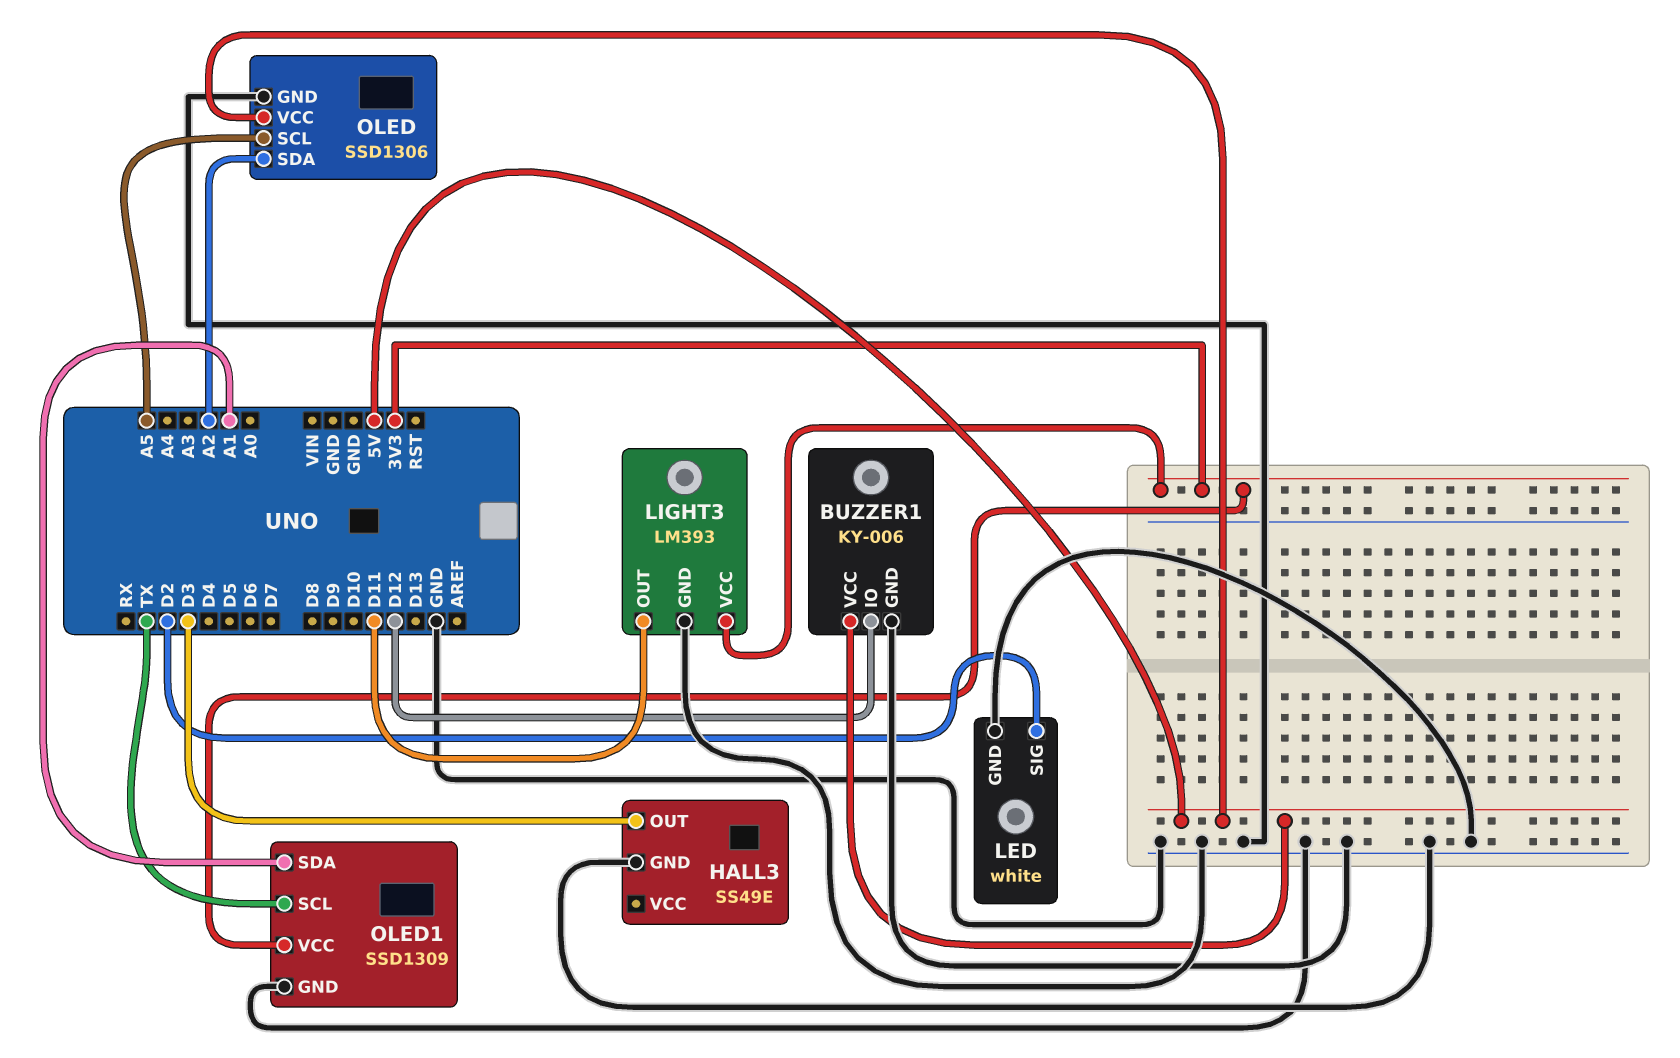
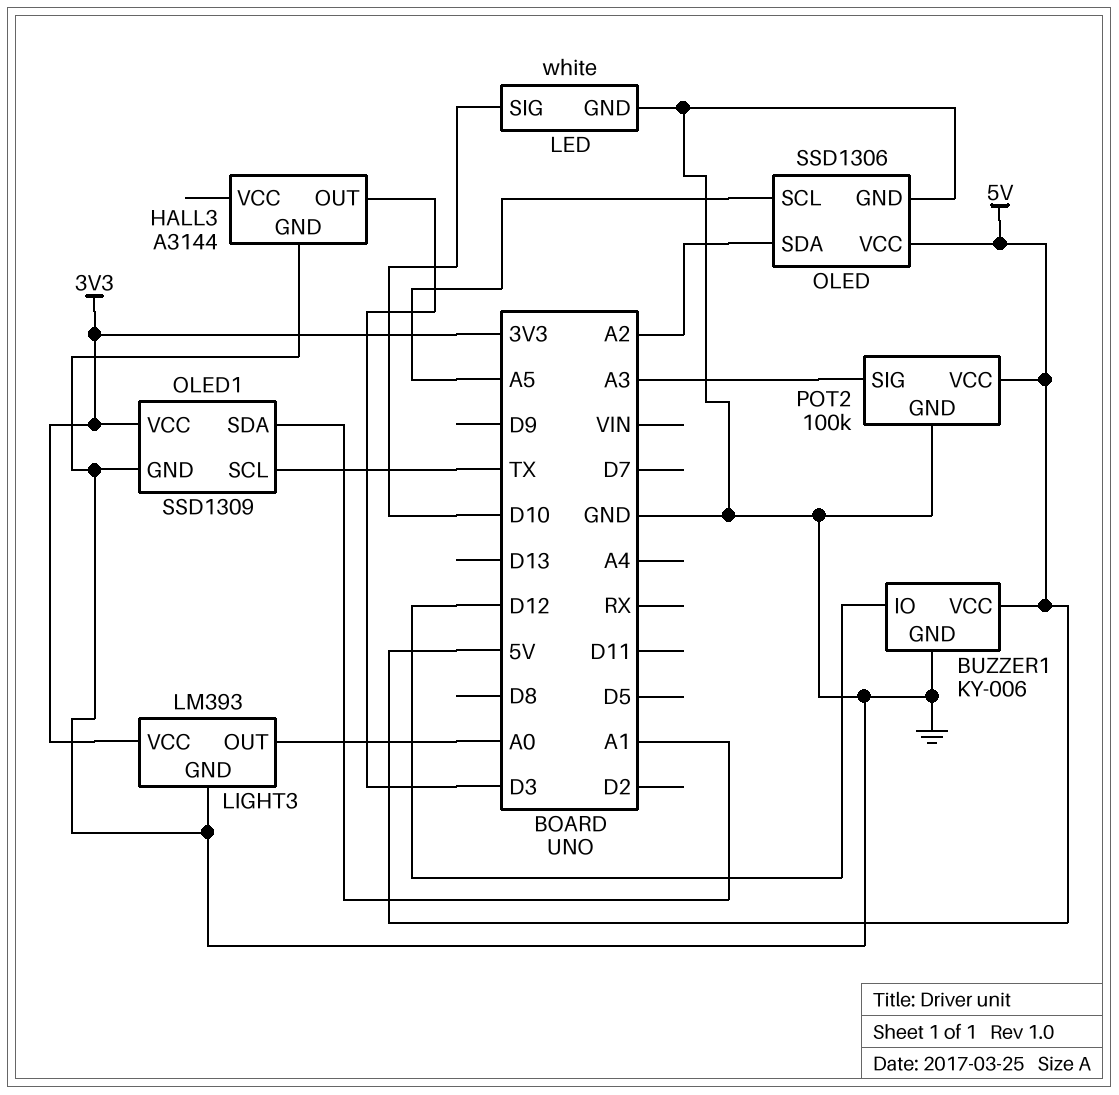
HALL3: SS49E -> A3144
LED pin SIG: D2 -> D10
LIGHT3 pin OUT: D11 -> A0
POT2: none -> 100k
POT2 pin GND: none -> GND
POT2 pin SIG: none -> A3
POT2 pin VCC: none -> 5V

